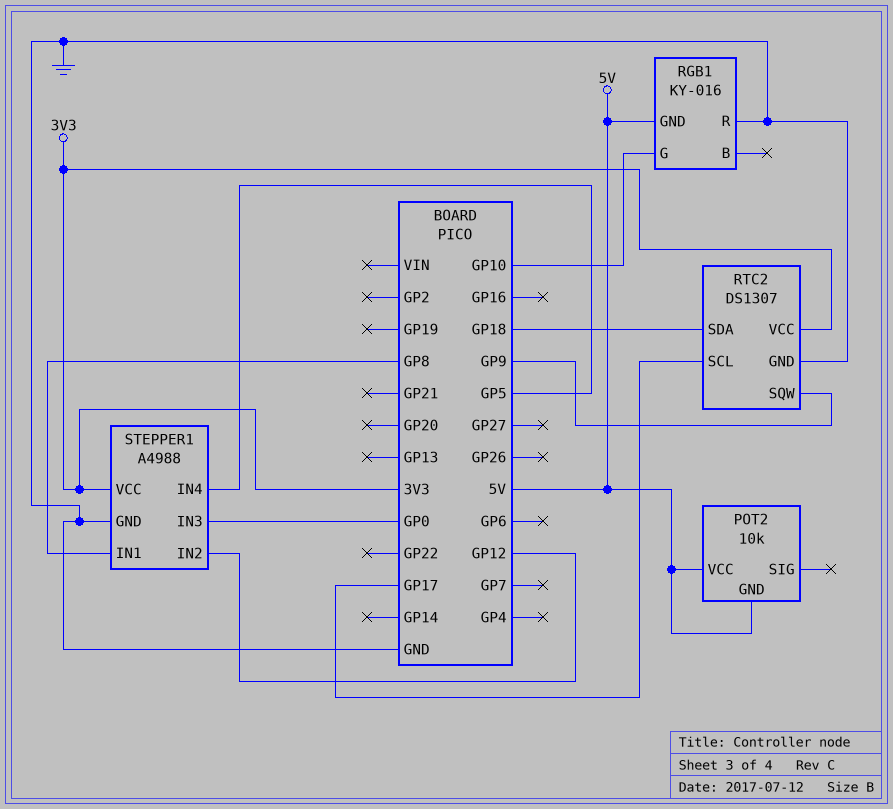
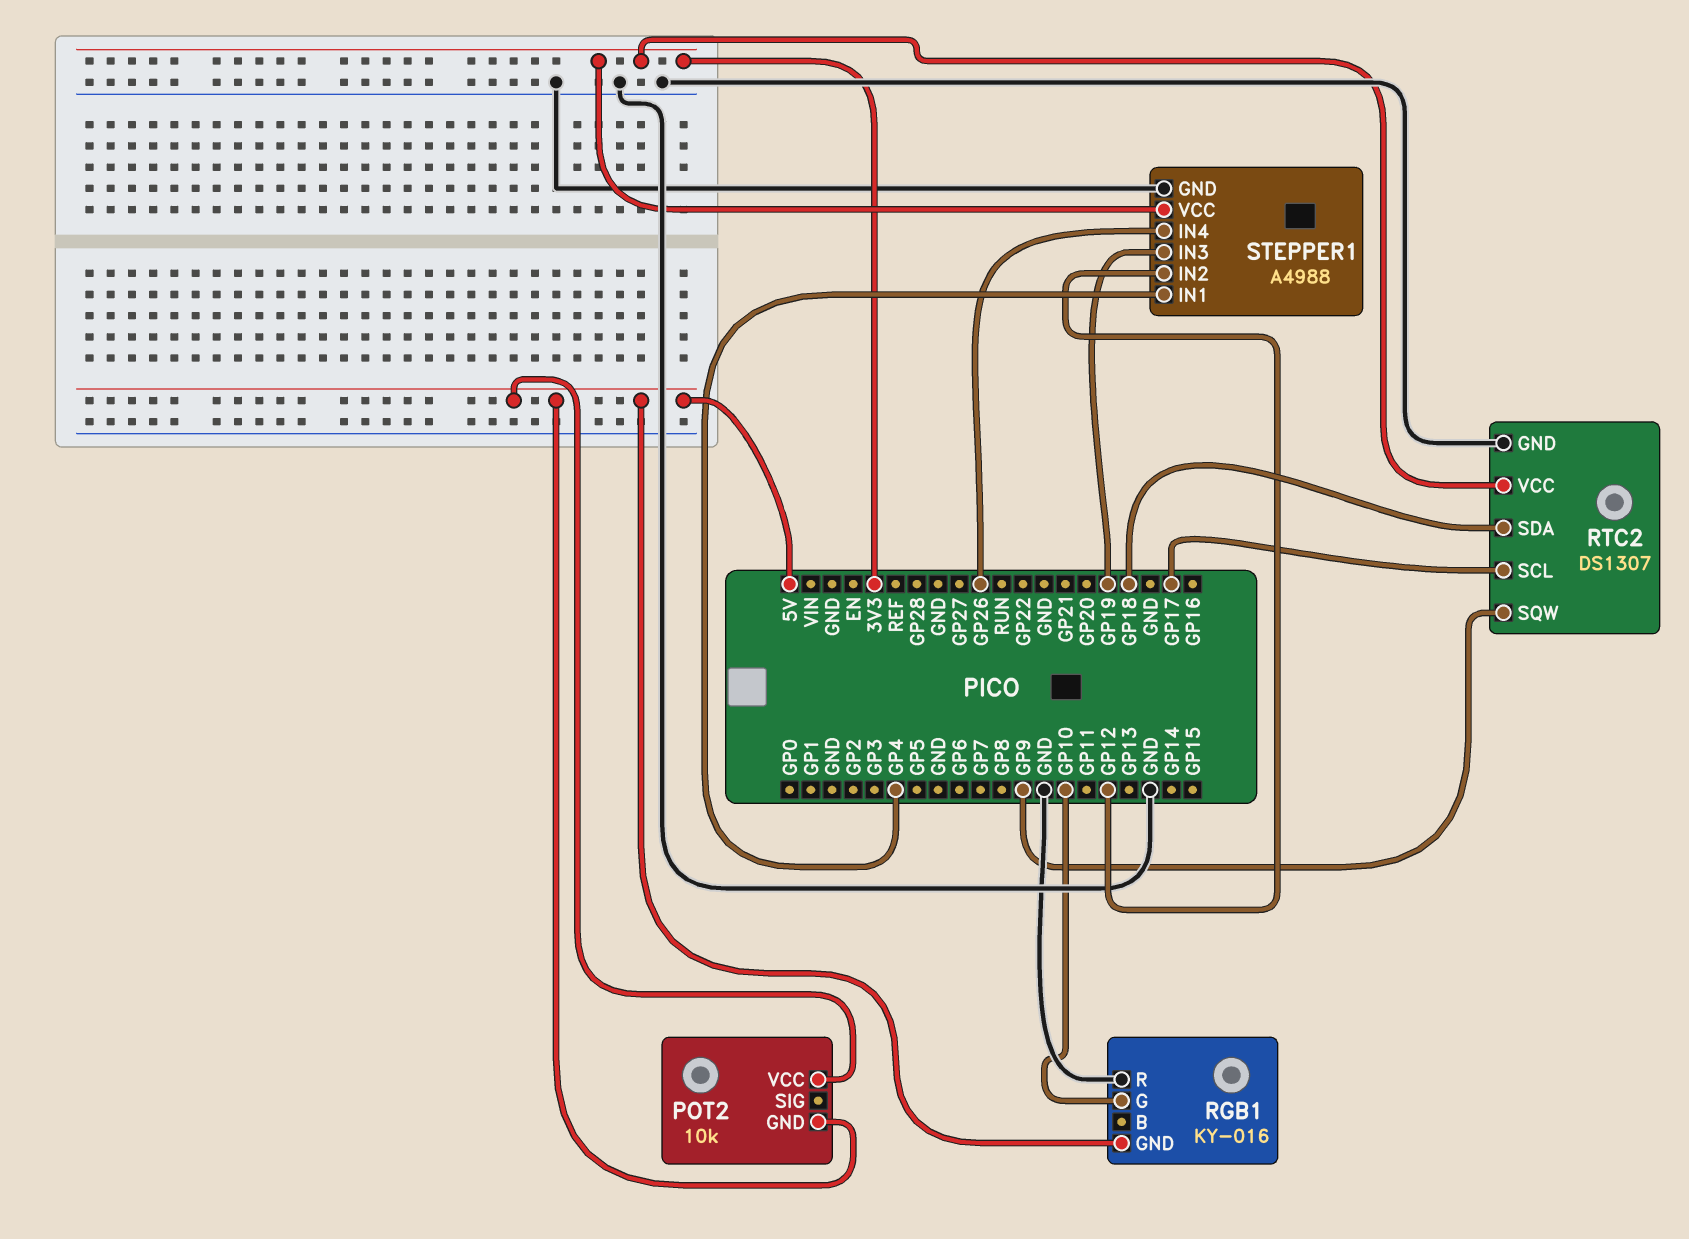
STEPPER1 pin IN1: GP8 -> GP4
STEPPER1 pin IN3: GP0 -> GP19
STEPPER1 pin IN4: GP5 -> GP26

